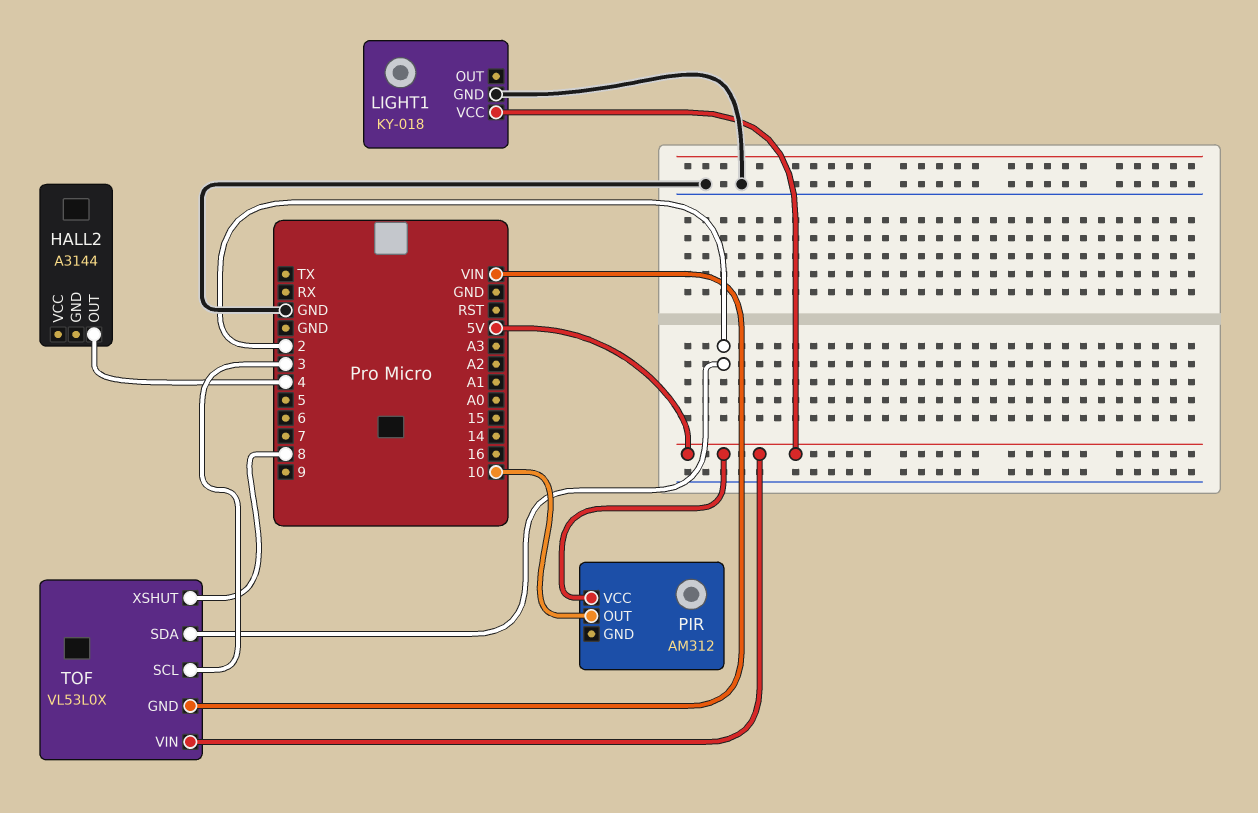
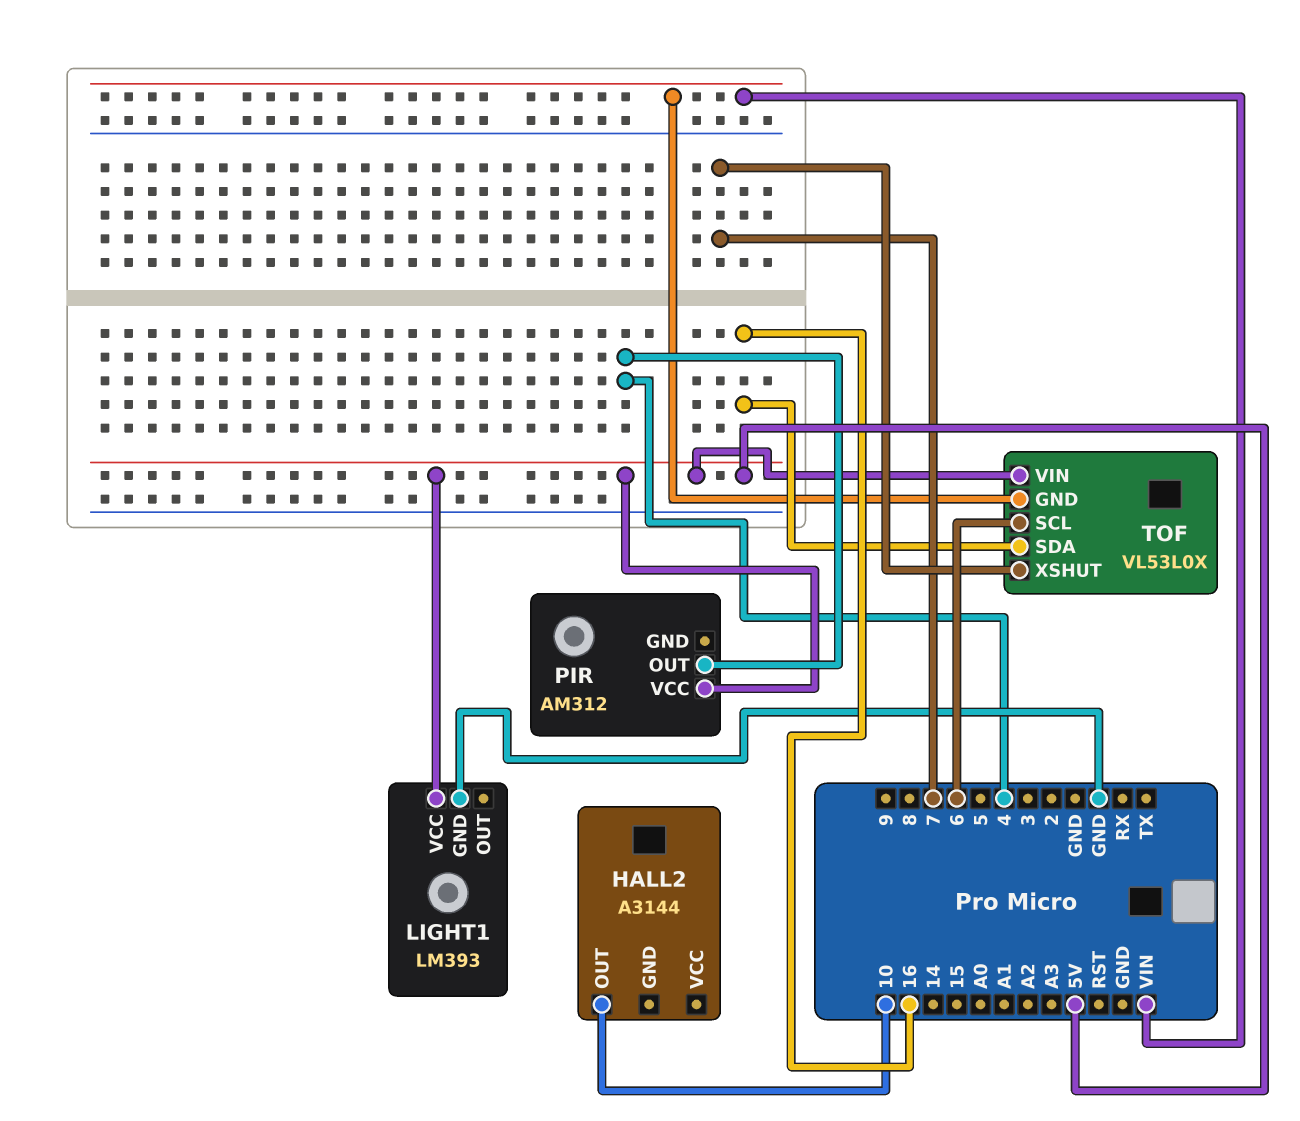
HALL2 pin OUT: 4 -> 10
LIGHT1: KY-018 -> LM393
PIR pin OUT: 10 -> 4
TOF pin SCL: 3 -> 6
TOF pin SDA: 2 -> 16
TOF pin XSHUT: 8 -> 7

